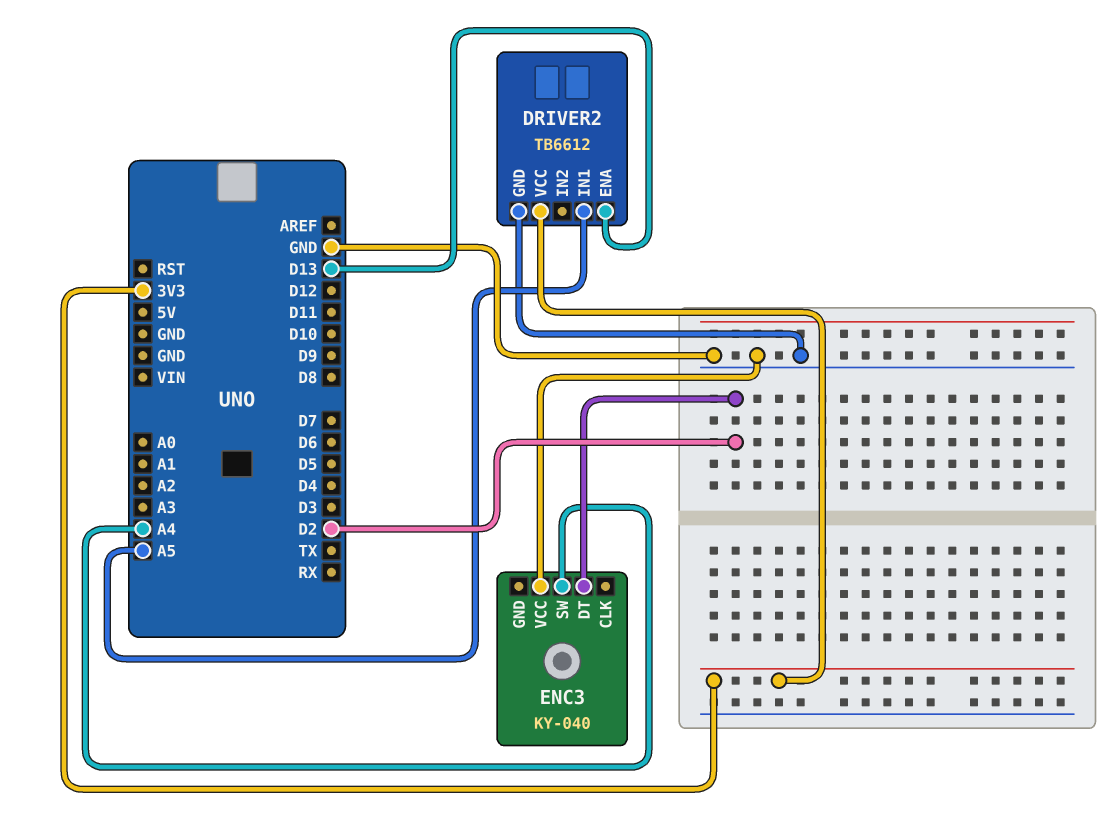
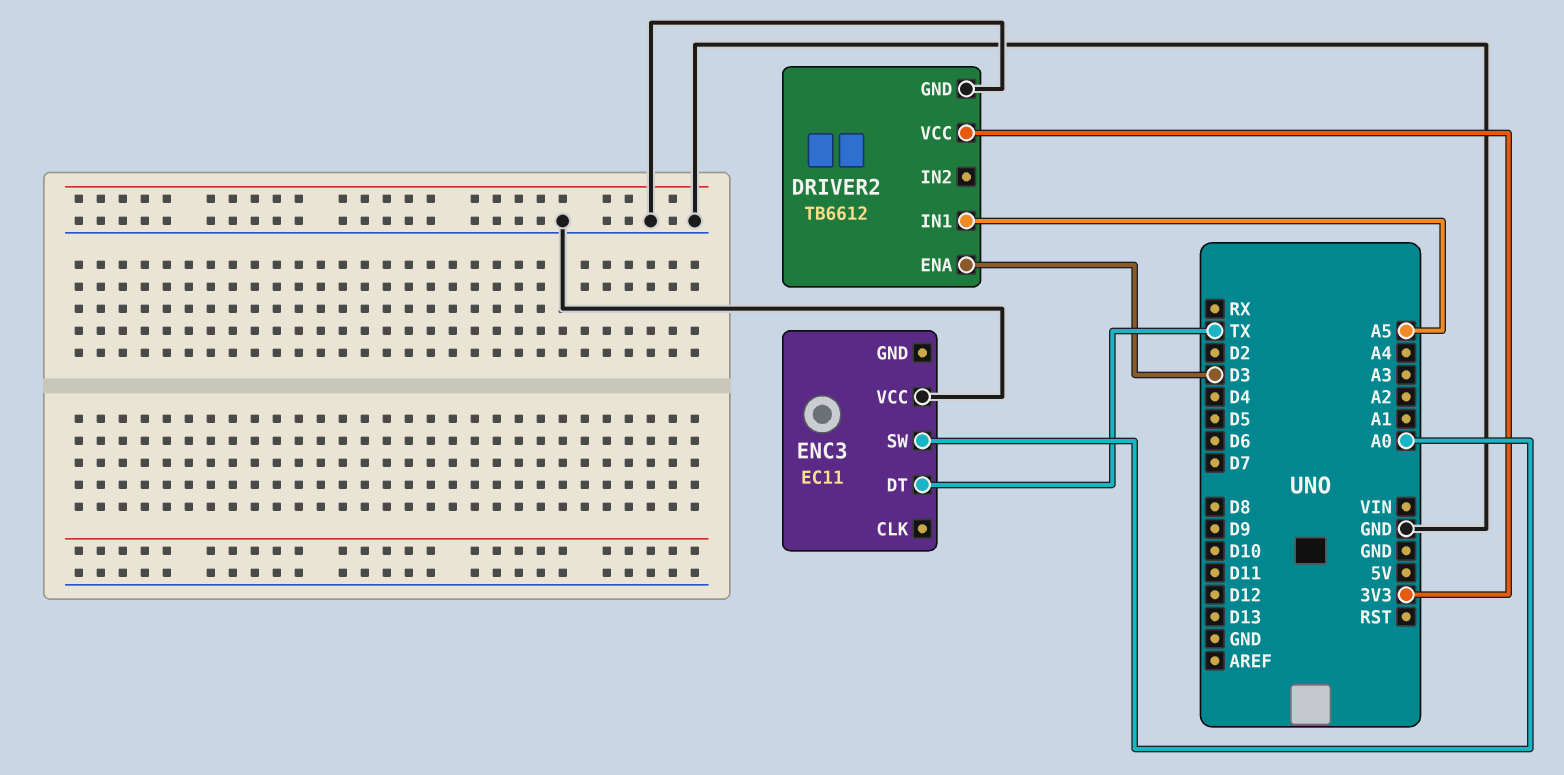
DRIVER2 pin ENA: D13 -> D3
ENC3: KY-040 -> EC11
ENC3 pin DT: D2 -> TX
ENC3 pin SW: A4 -> A0

